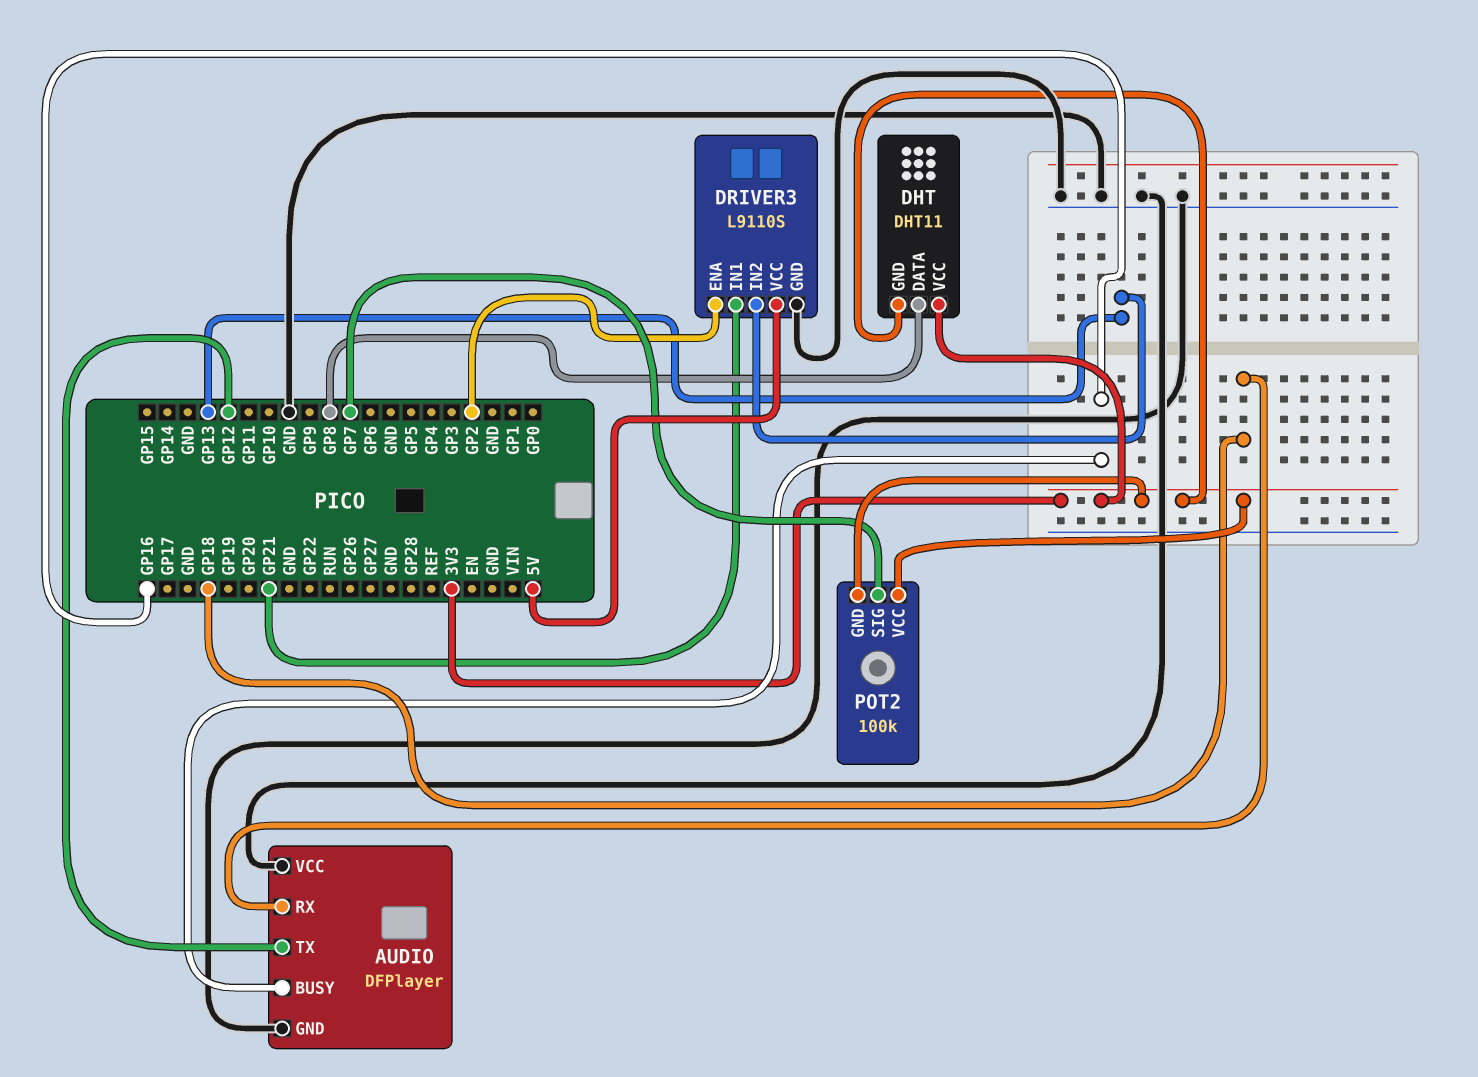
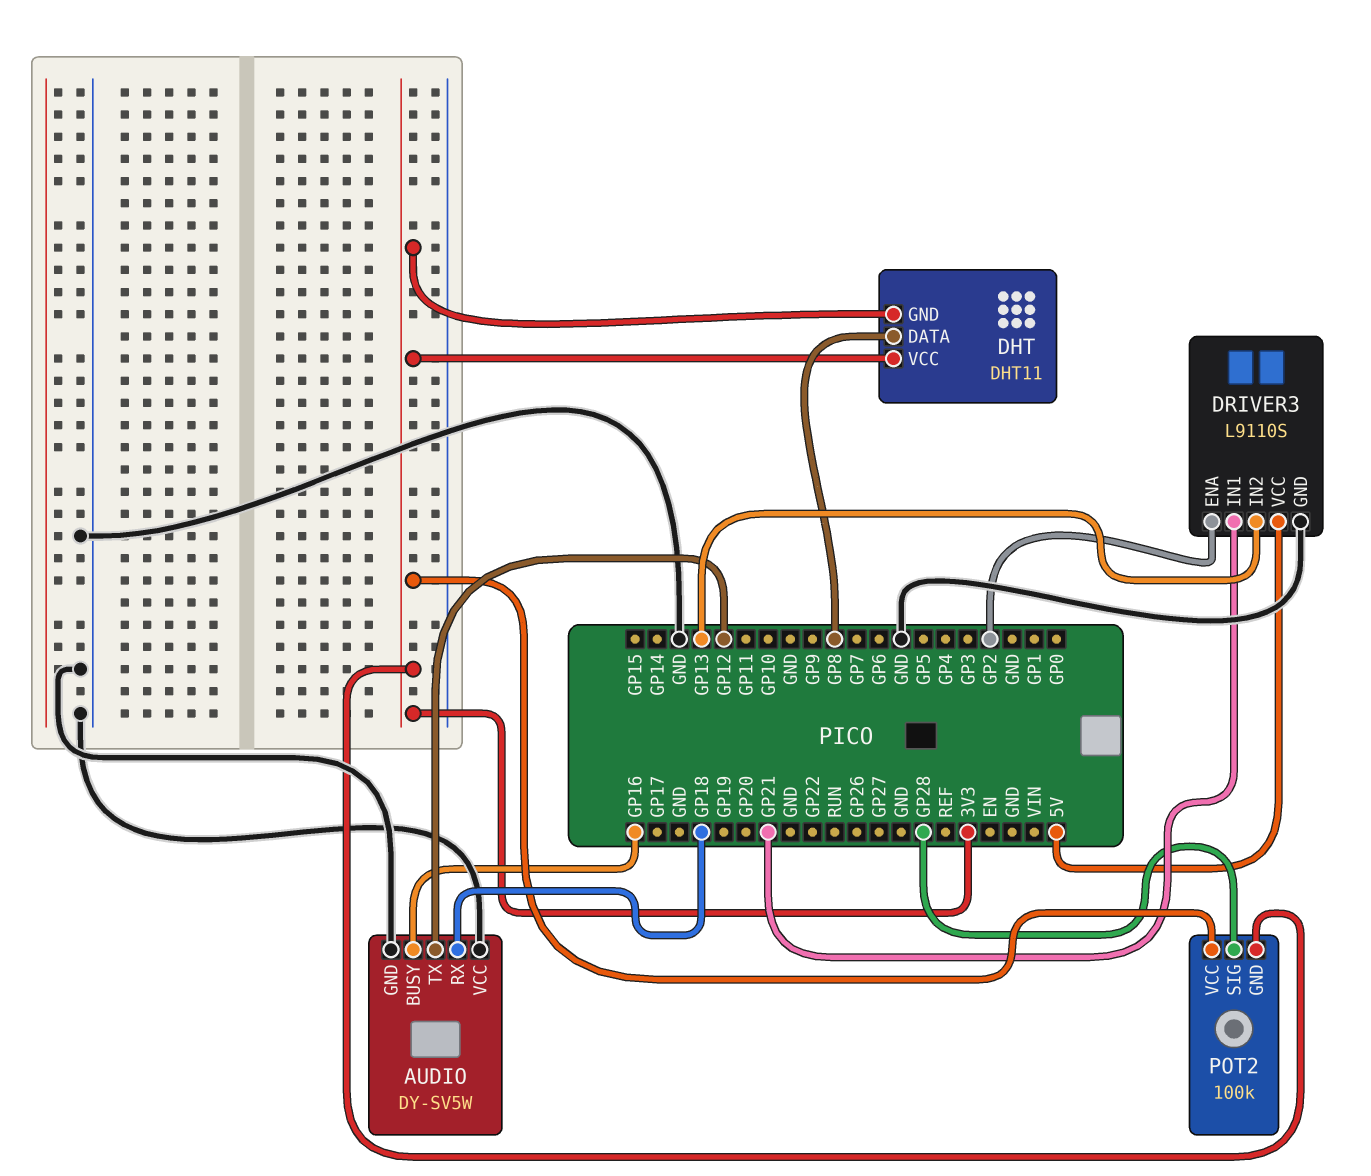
AUDIO: DFPlayer -> DY-SV5W
POT2 pin SIG: GP7 -> GP28

